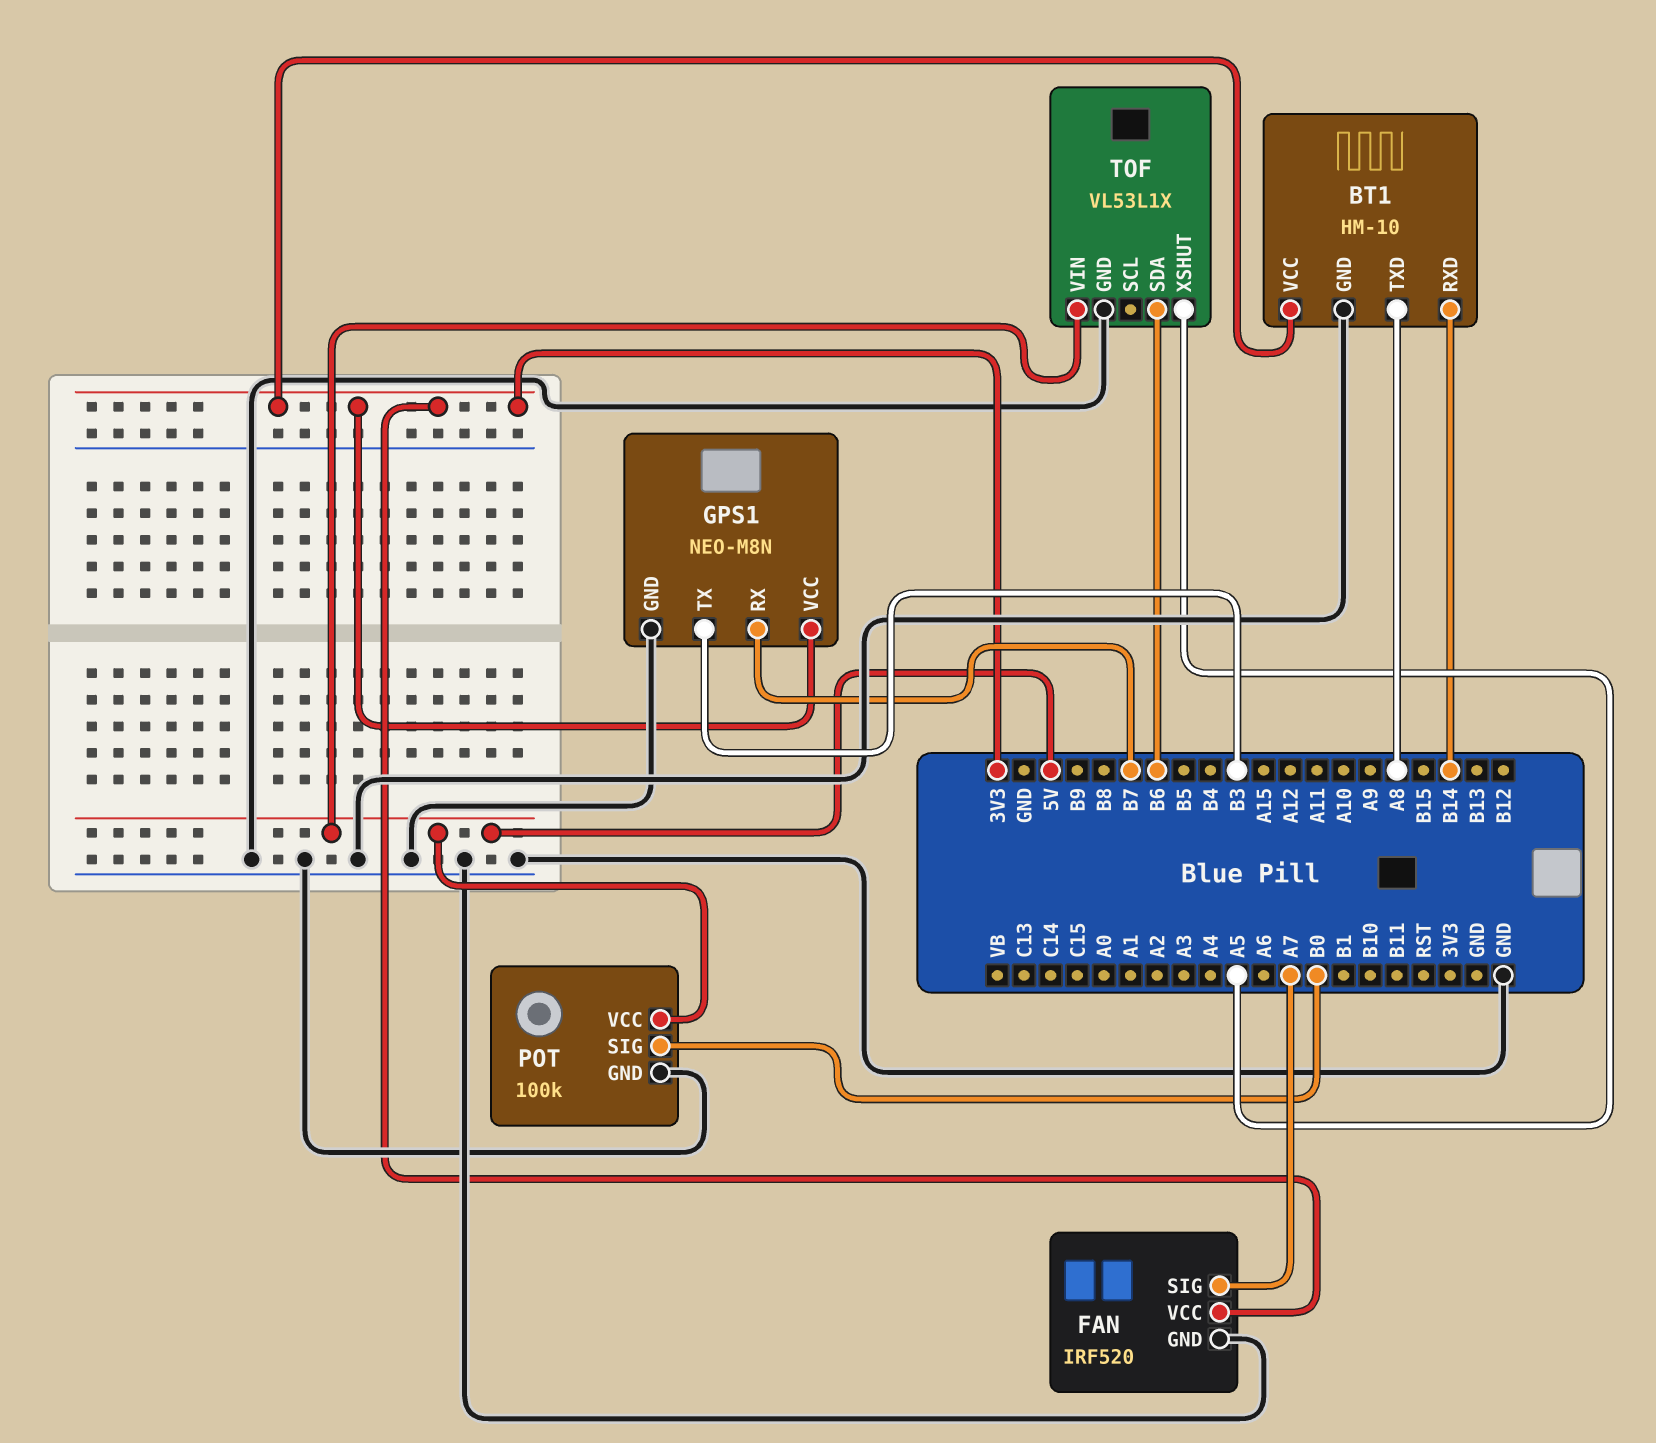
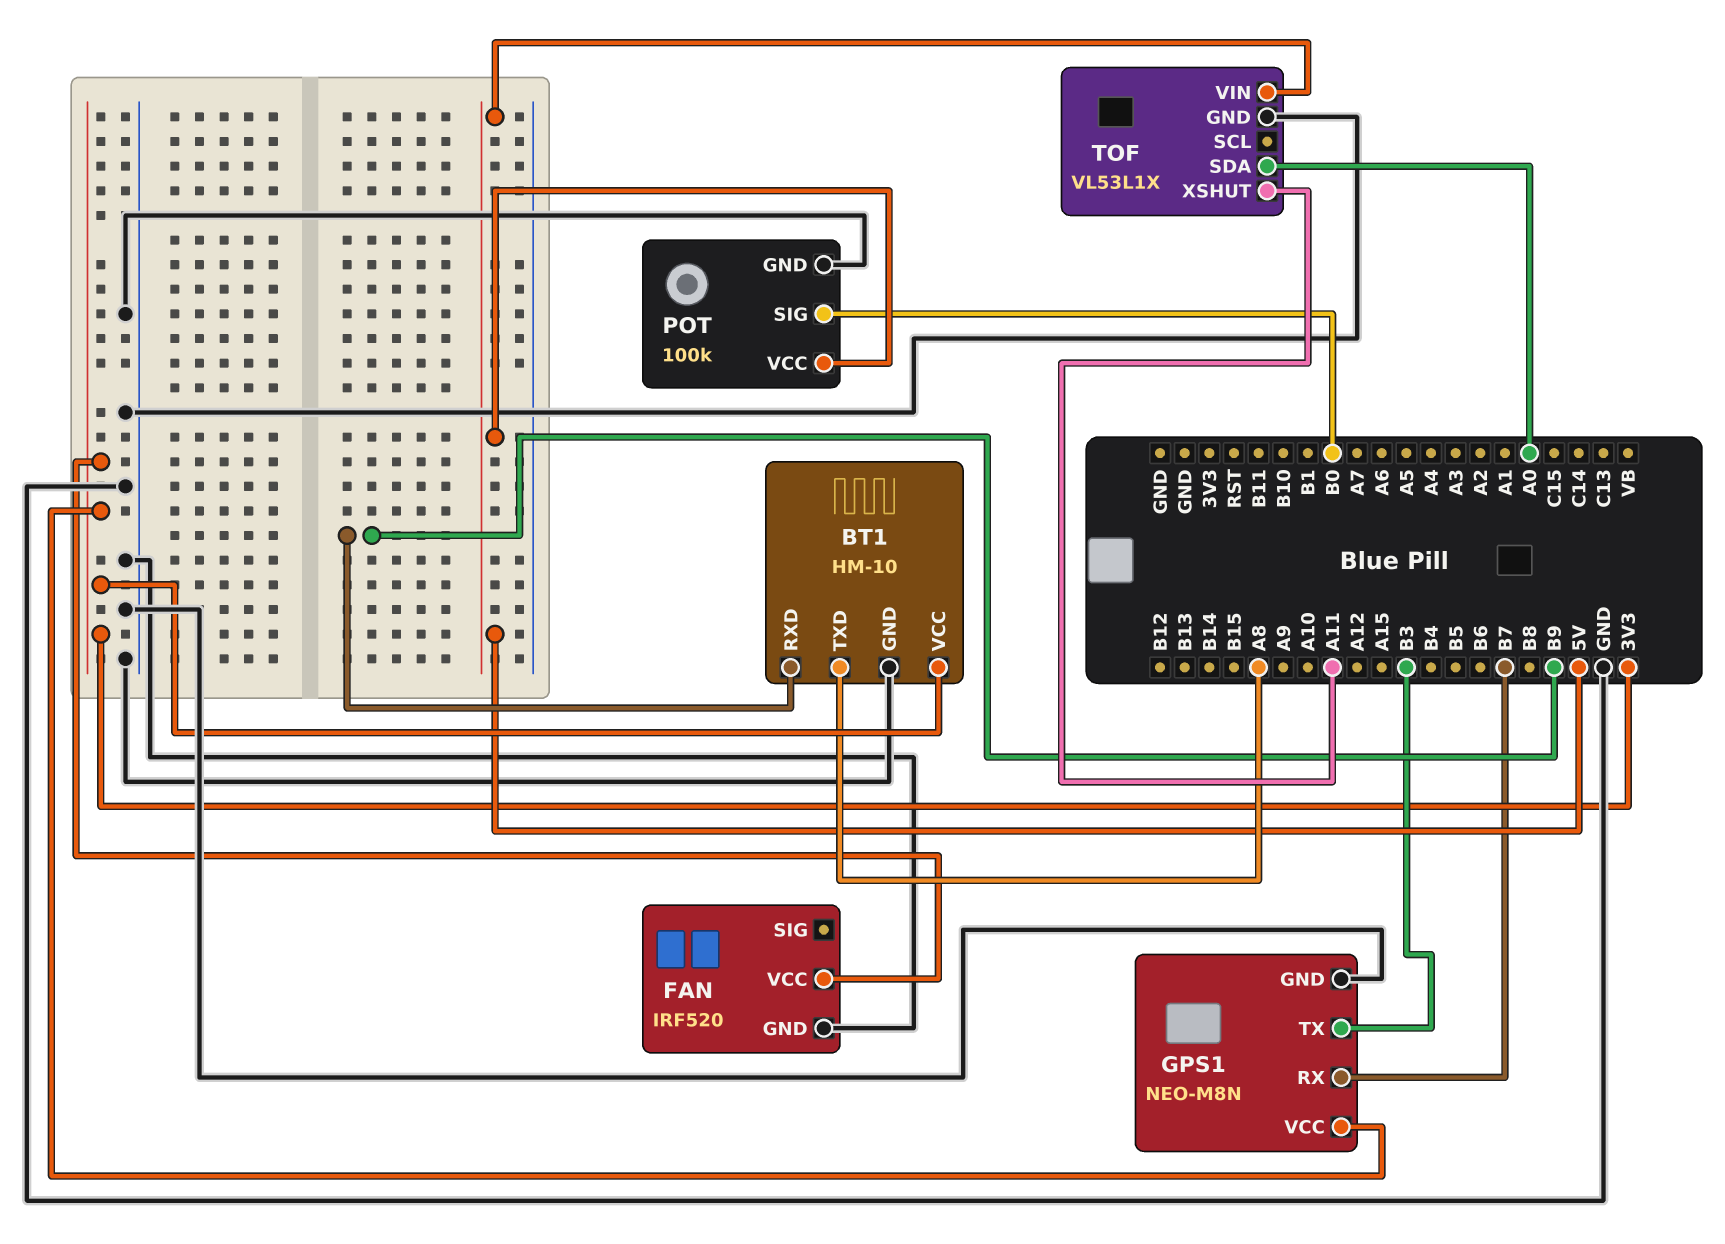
BT1 pin RXD: B14 -> B9
FAN pin SIG: A7 -> none
TOF pin SDA: B6 -> A0
TOF pin XSHUT: A5 -> A11

